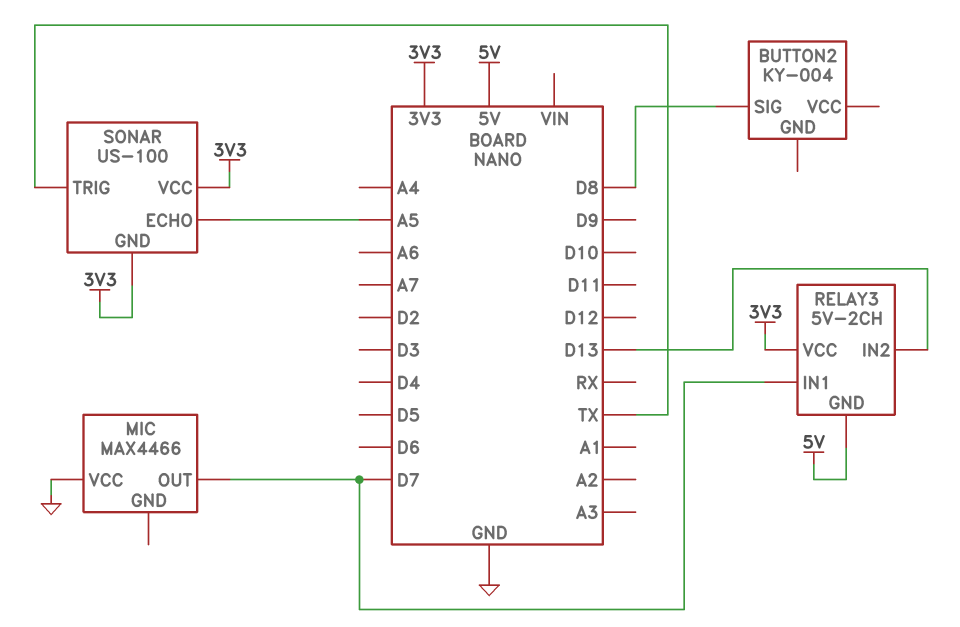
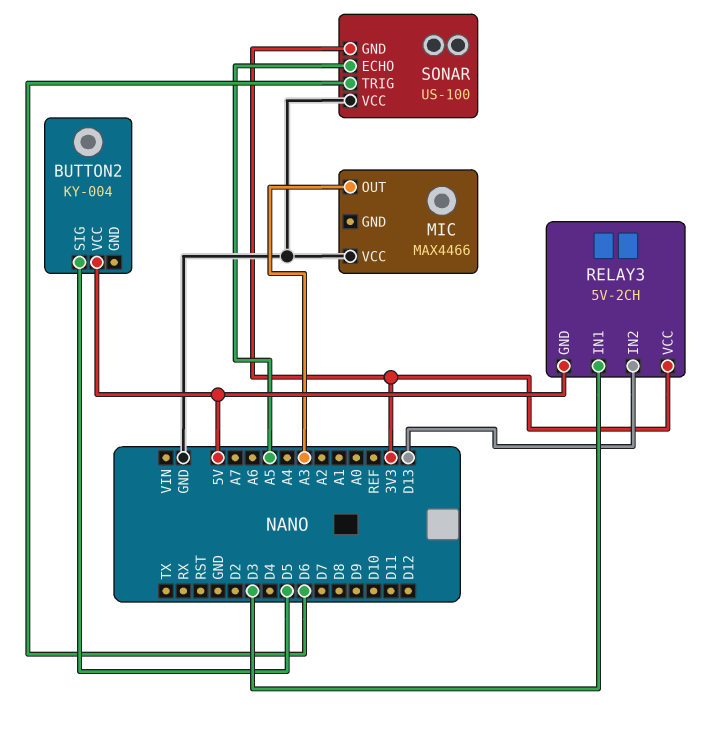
BUTTON2 pin SIG: D8 -> D5
BUTTON2 pin VCC: none -> 5V
MIC pin OUT: D7 -> A3
RELAY3 pin IN1: D7 -> D3
SONAR pin TRIG: TX -> D6
SONAR pin VCC: 3V3 -> GND

